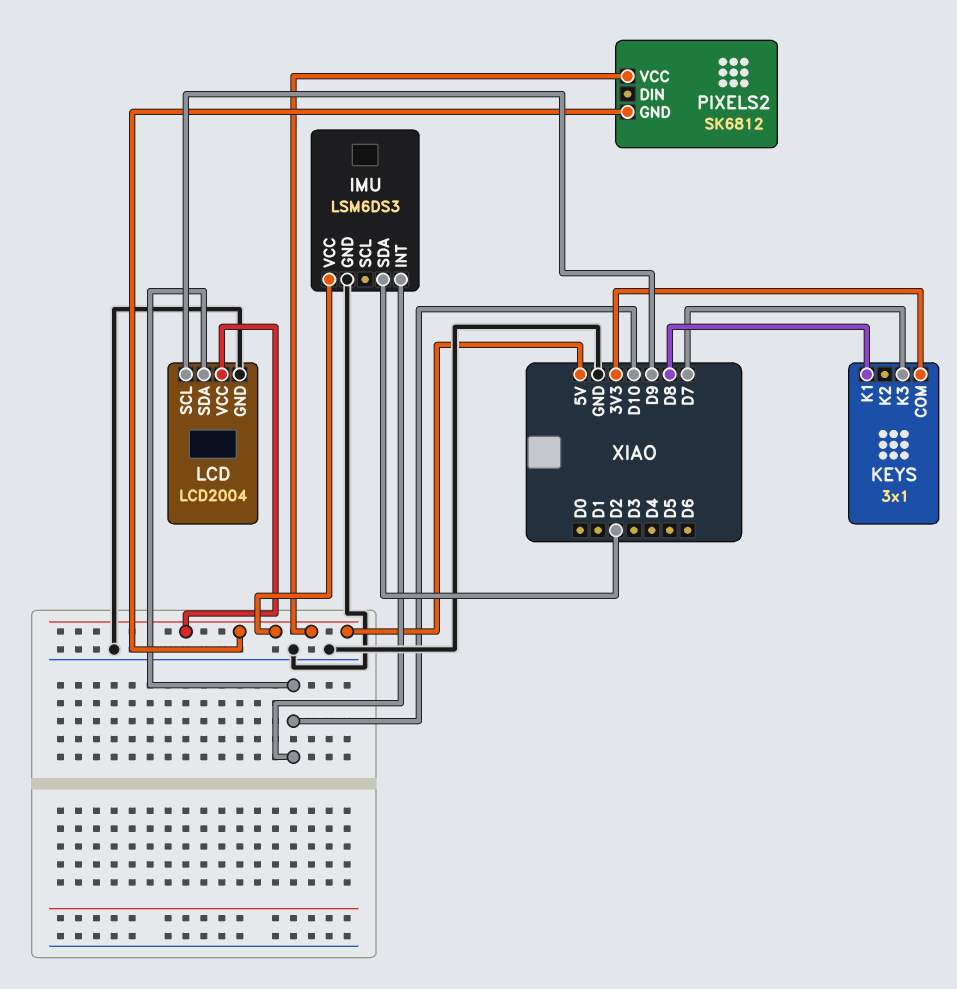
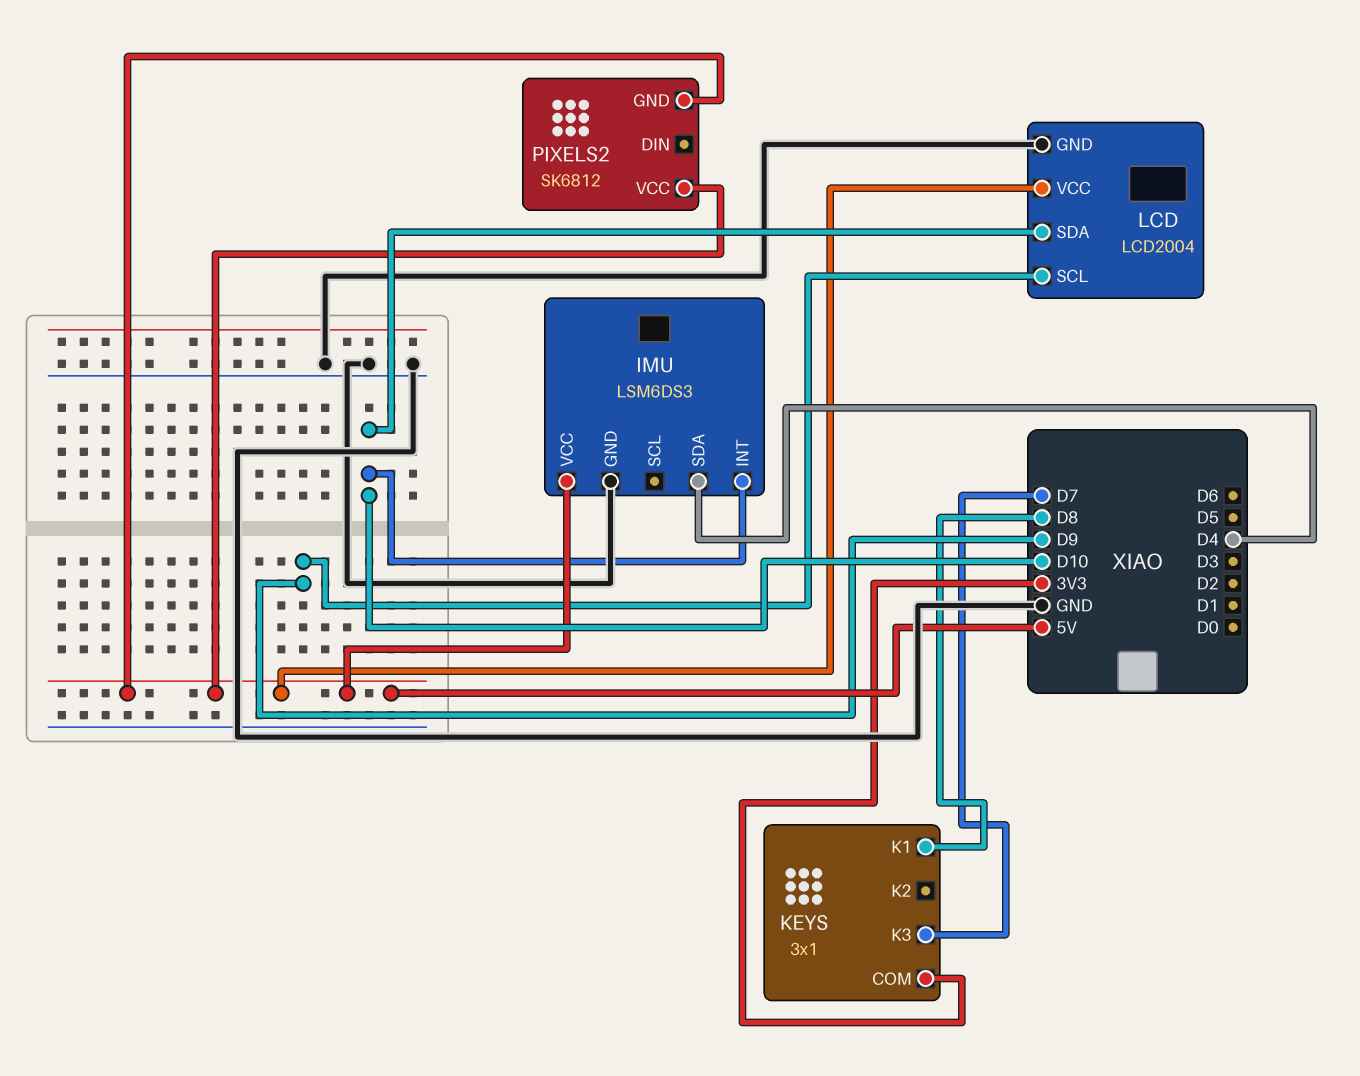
IMU pin SDA: D2 -> D4

